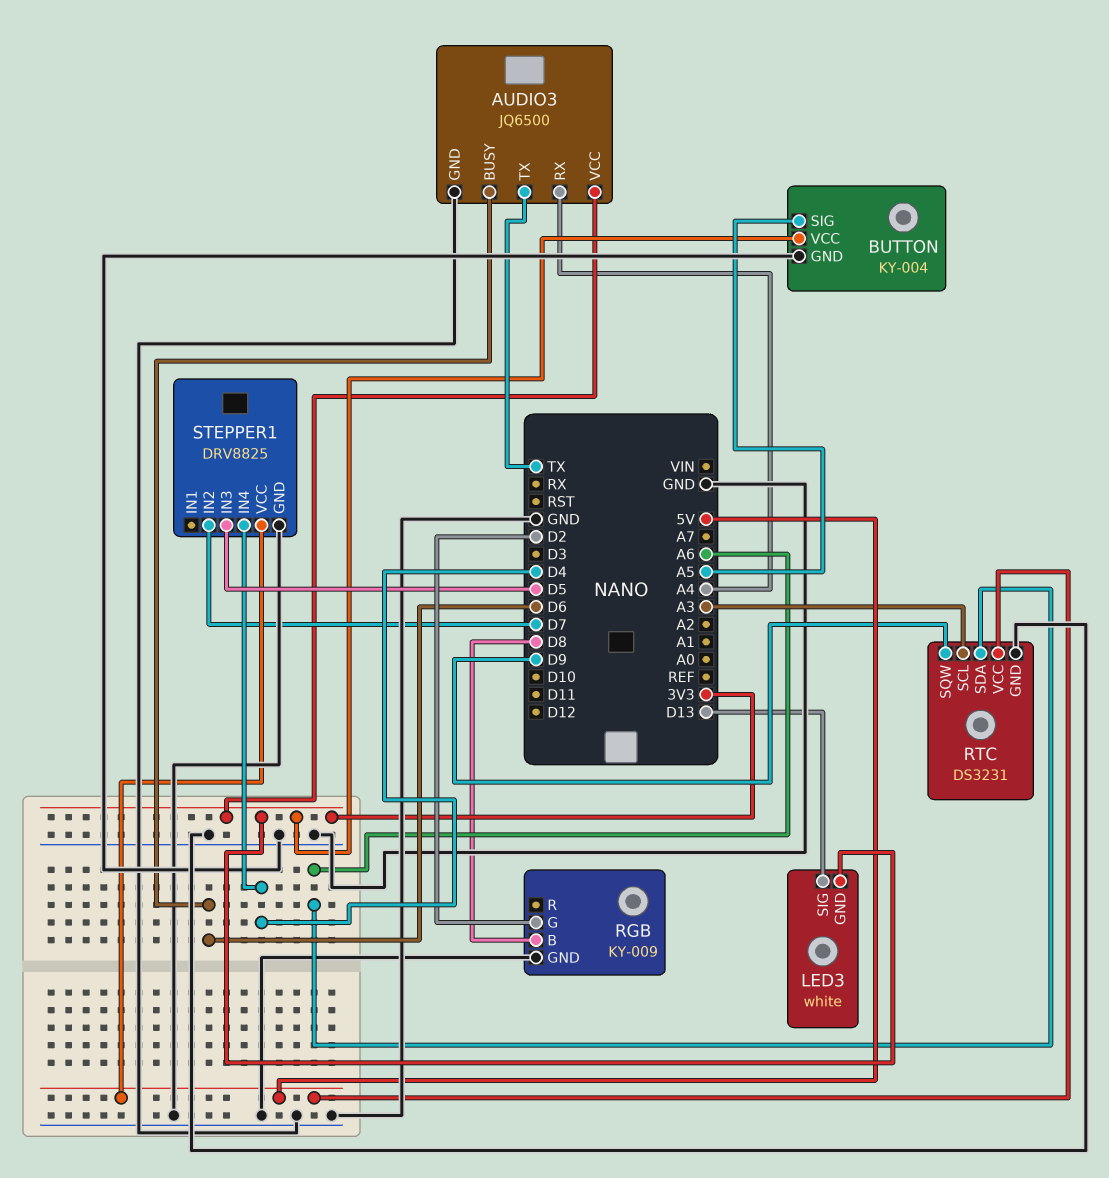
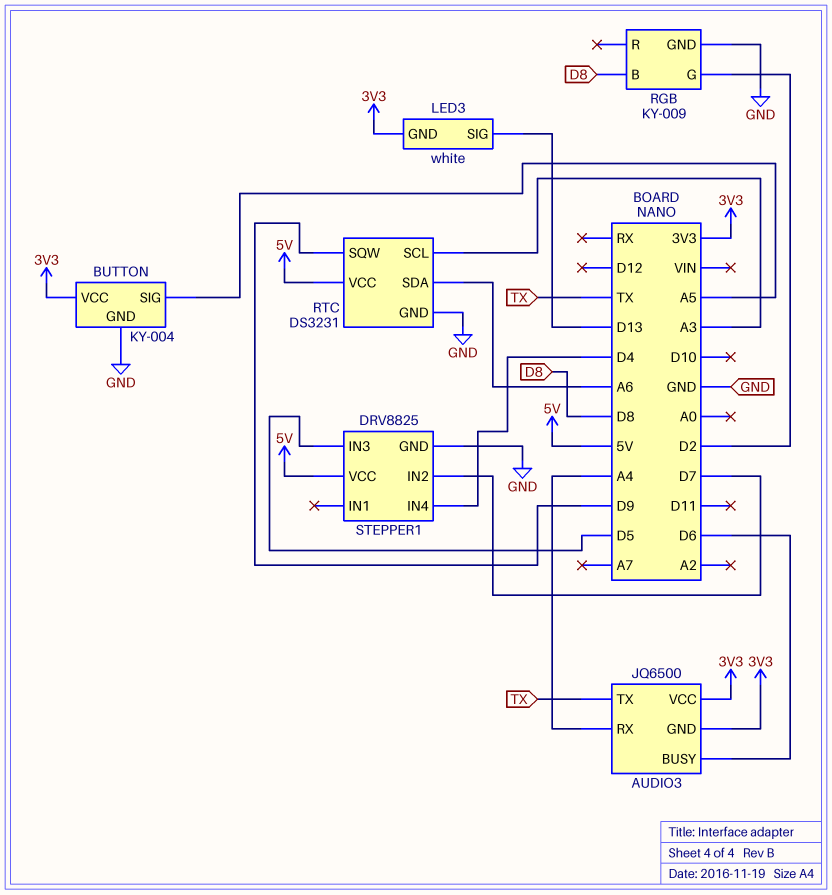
AUDIO3 pin GND: GND -> 3V3

